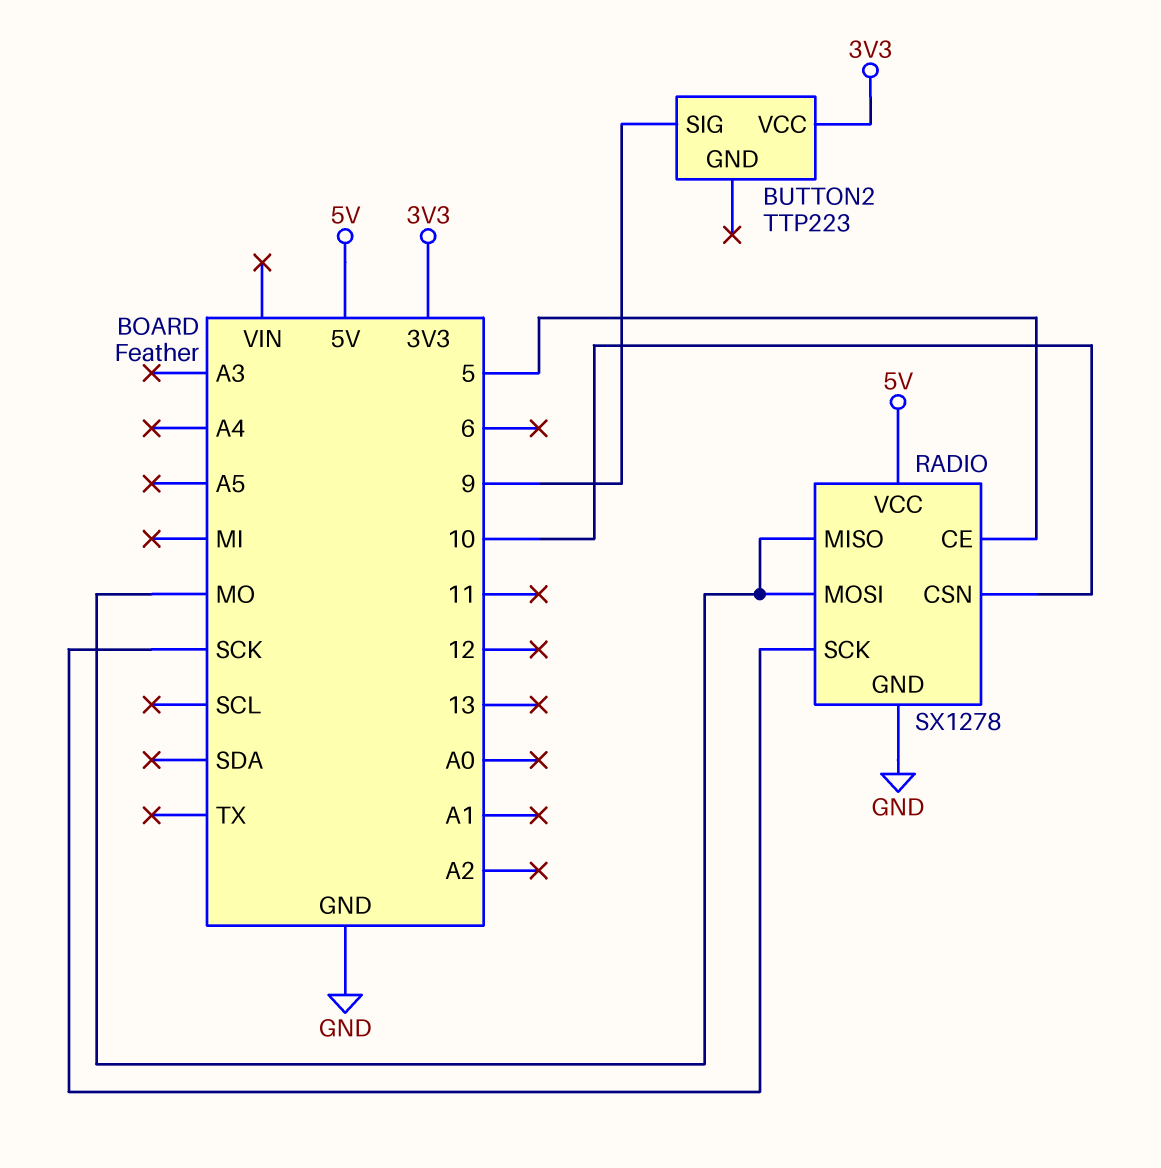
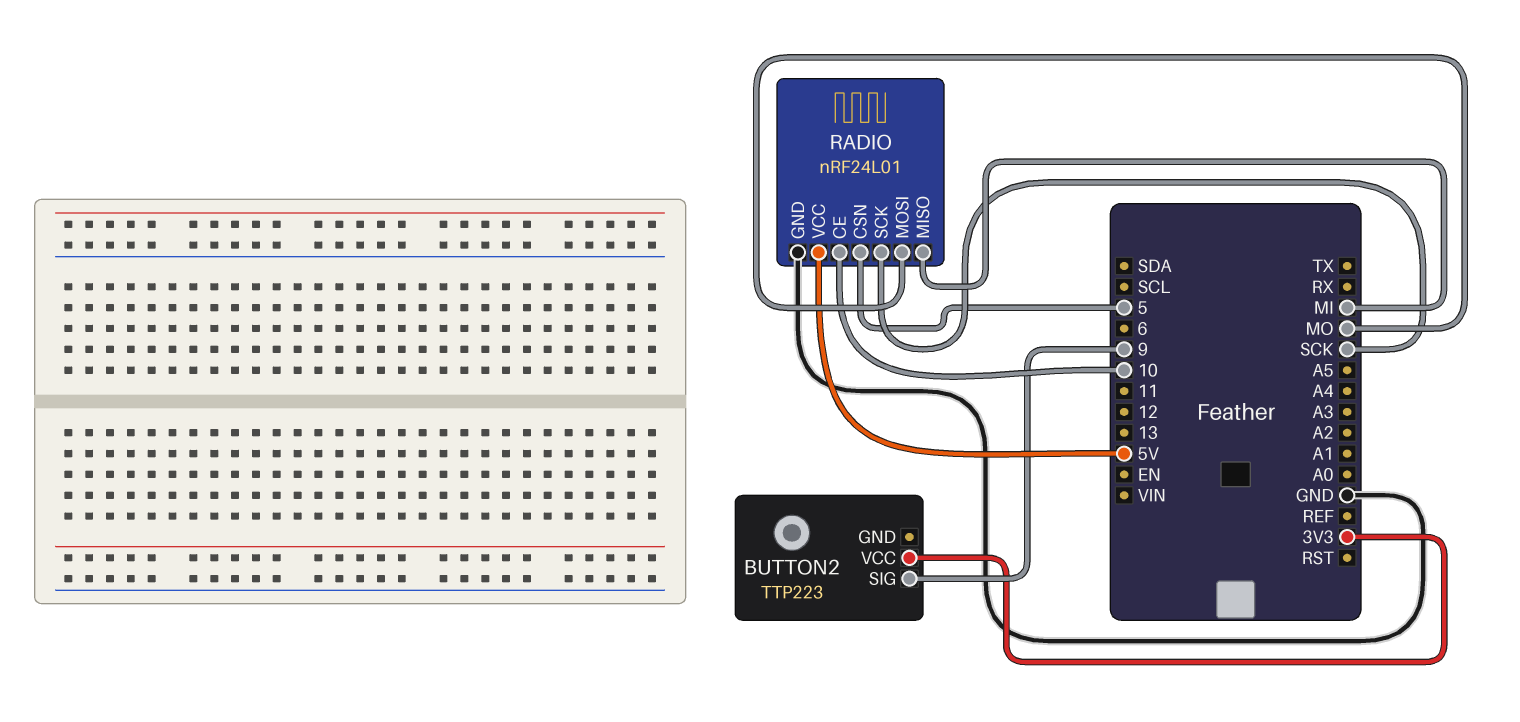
RADIO: SX1278 -> nRF24L01
RADIO pin CE: 5 -> 10
RADIO pin CSN: 10 -> 5
RADIO pin MISO: MO -> MI

